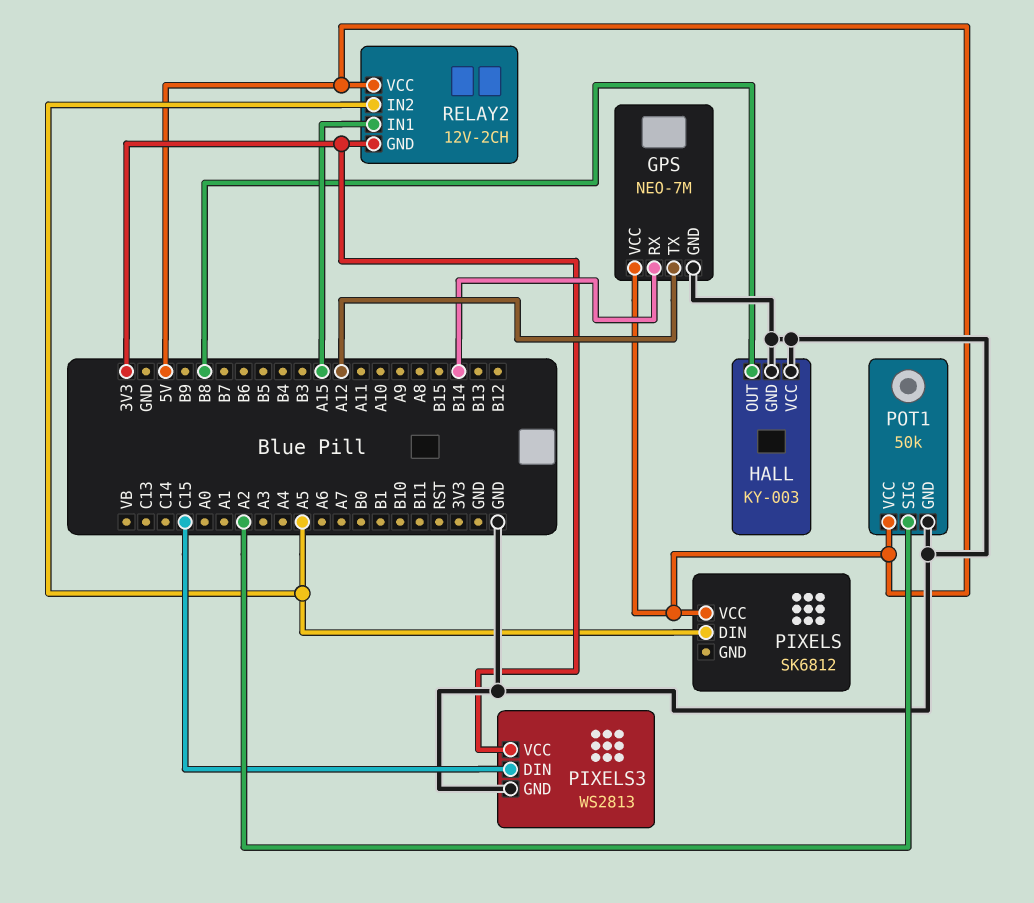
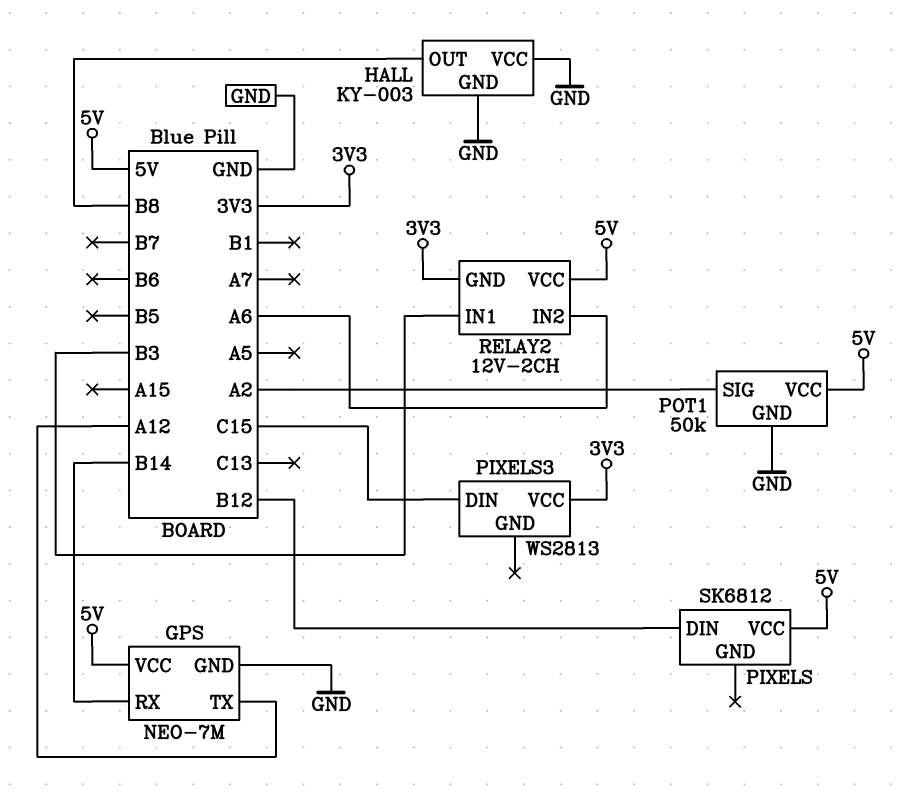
PIXELS pin DIN: A5 -> B12
PIXELS3 pin GND: GND -> none
RELAY2 pin IN1: A15 -> B3
RELAY2 pin IN2: A5 -> A6

